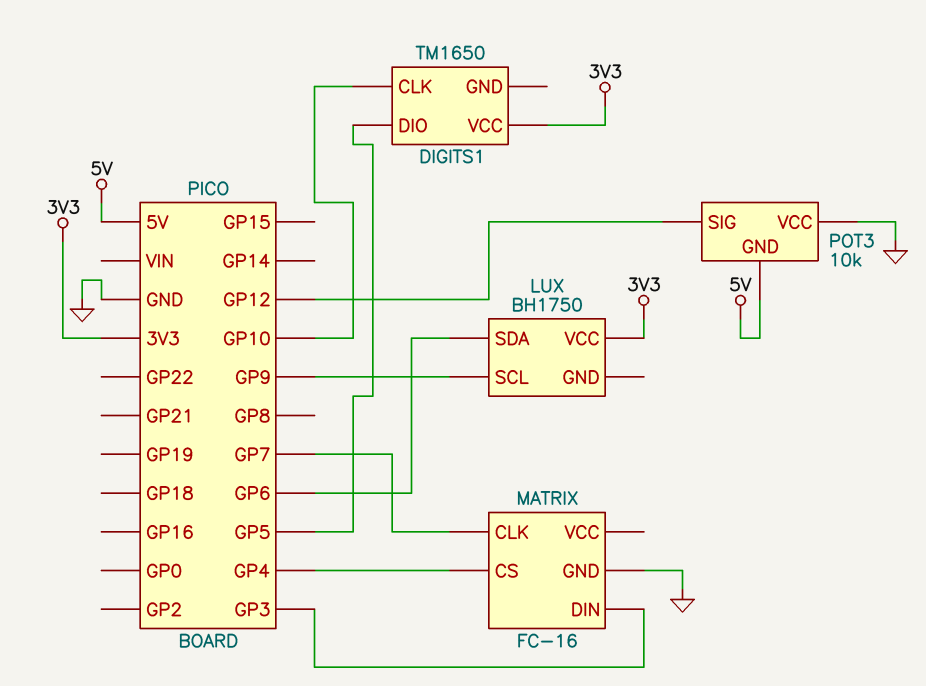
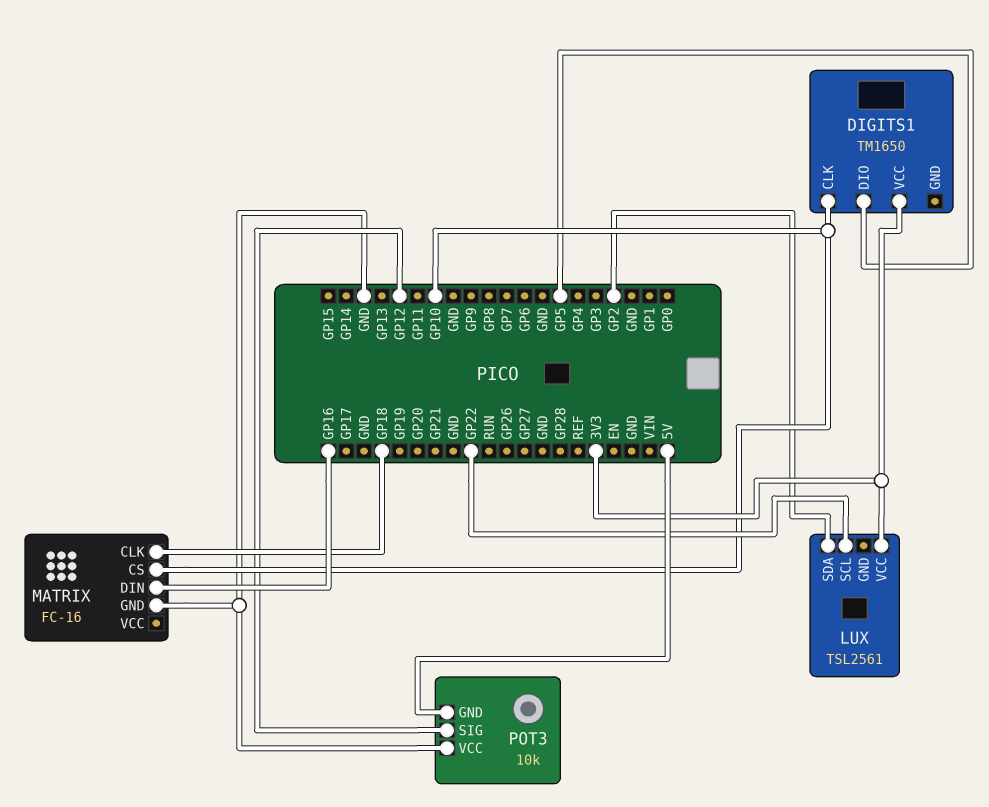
LUX: BH1750 -> TSL2561
LUX pin SCL: GP9 -> GP22
LUX pin SDA: GP6 -> GP2
MATRIX pin CLK: GP7 -> GP18
MATRIX pin CS: GP4 -> GP10
MATRIX pin DIN: GP3 -> GP16

